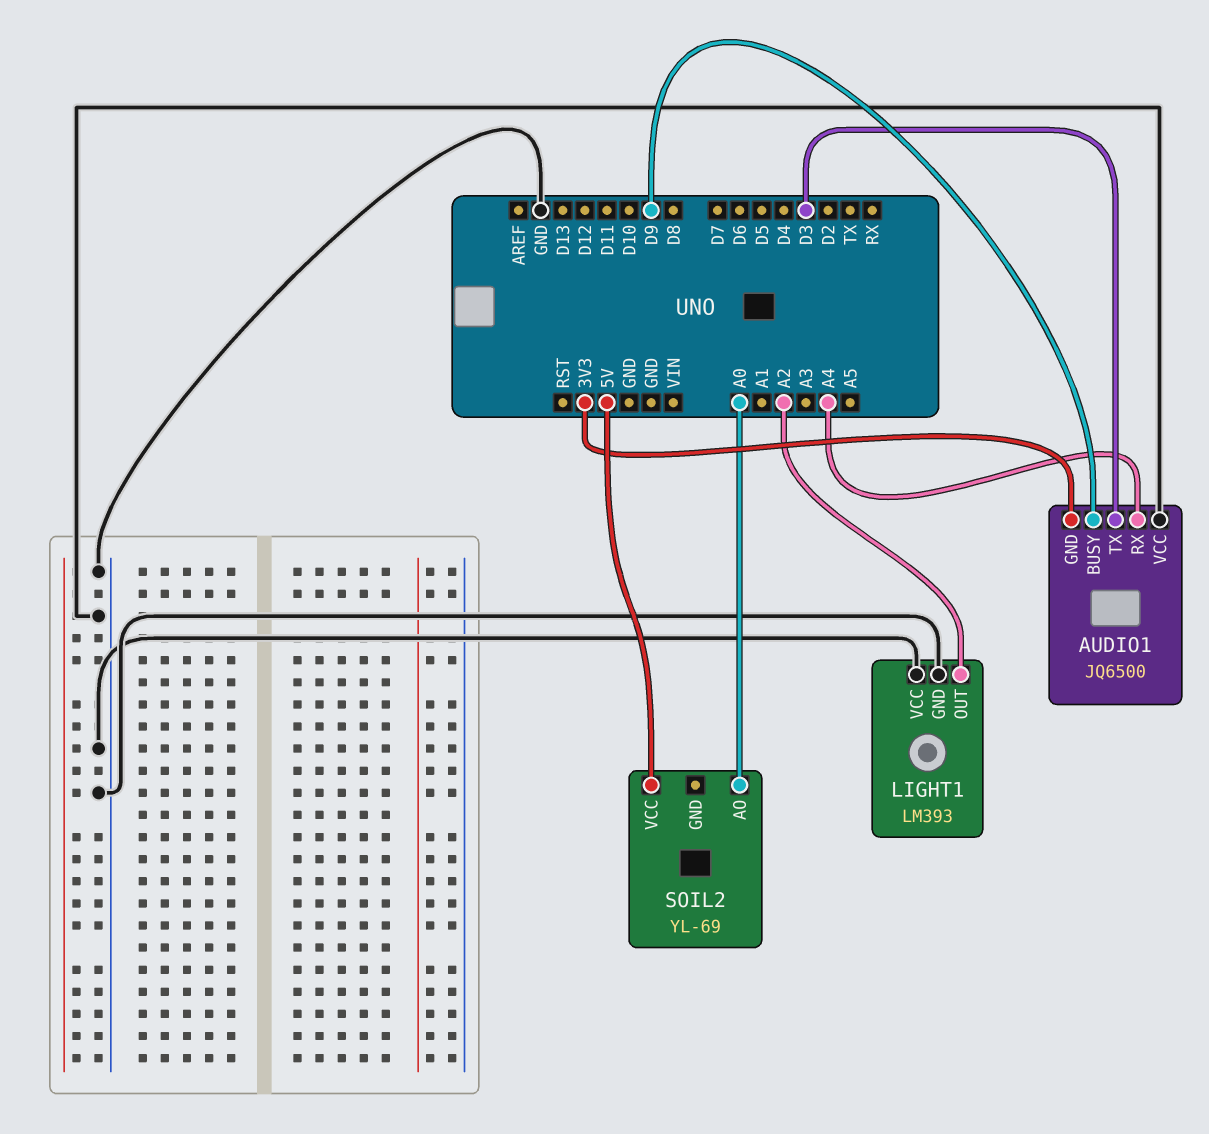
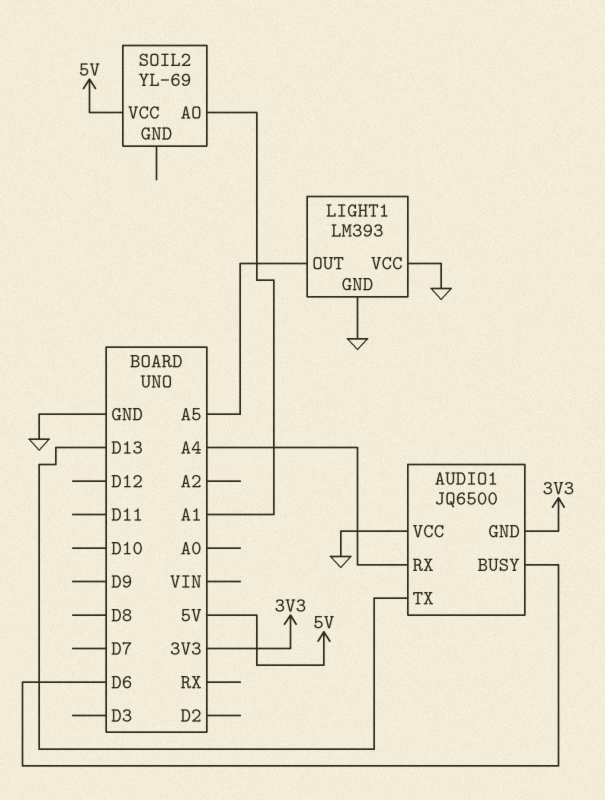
AUDIO1 pin BUSY: D9 -> D6
AUDIO1 pin TX: D3 -> D13
LIGHT1 pin OUT: A2 -> A5
SOIL2 pin AO: A0 -> A1

